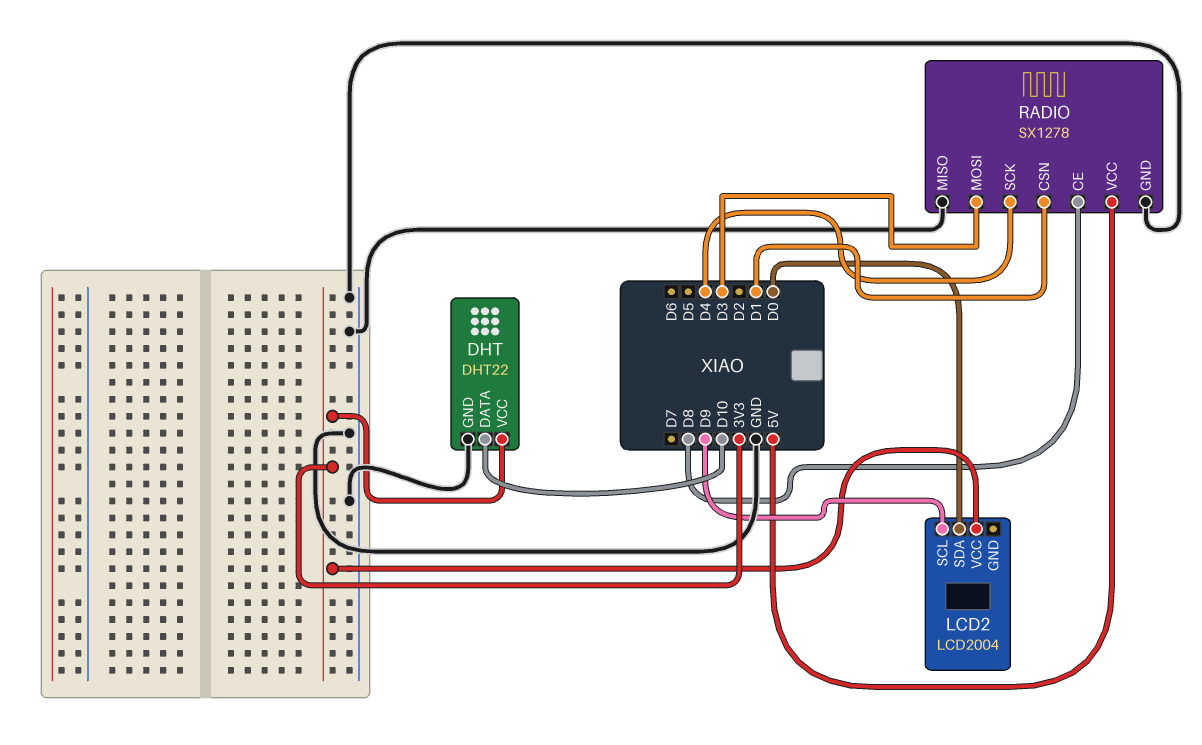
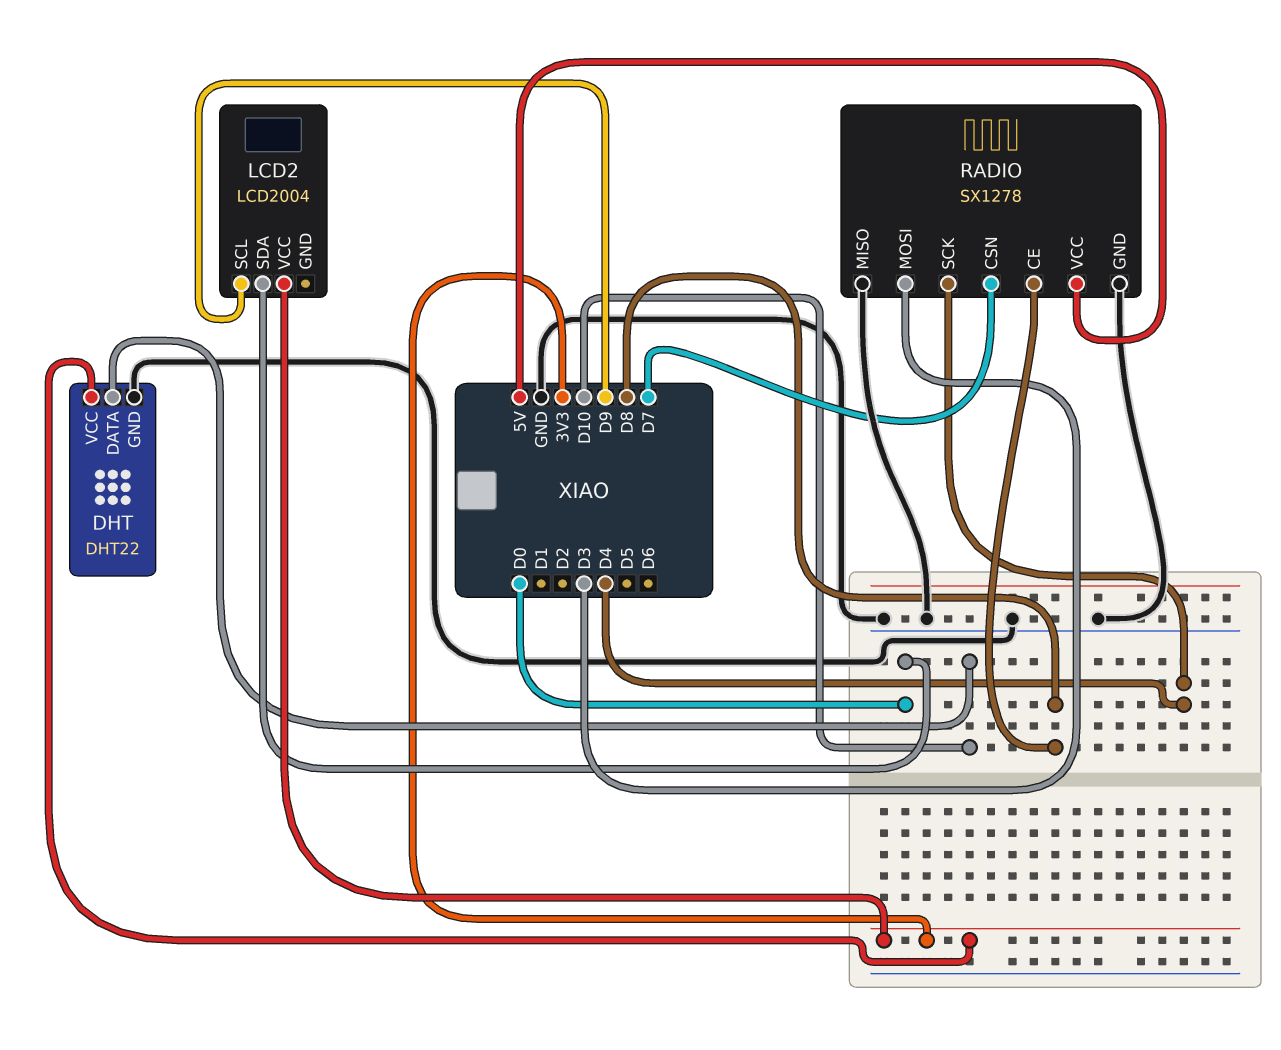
RADIO pin CSN: D1 -> D7

